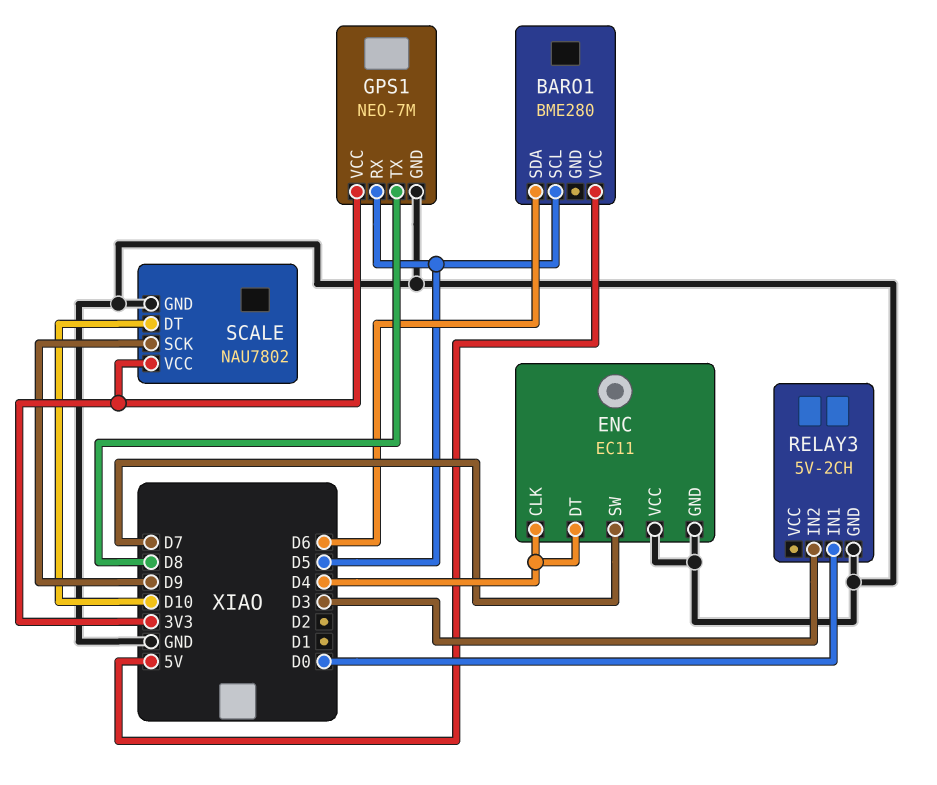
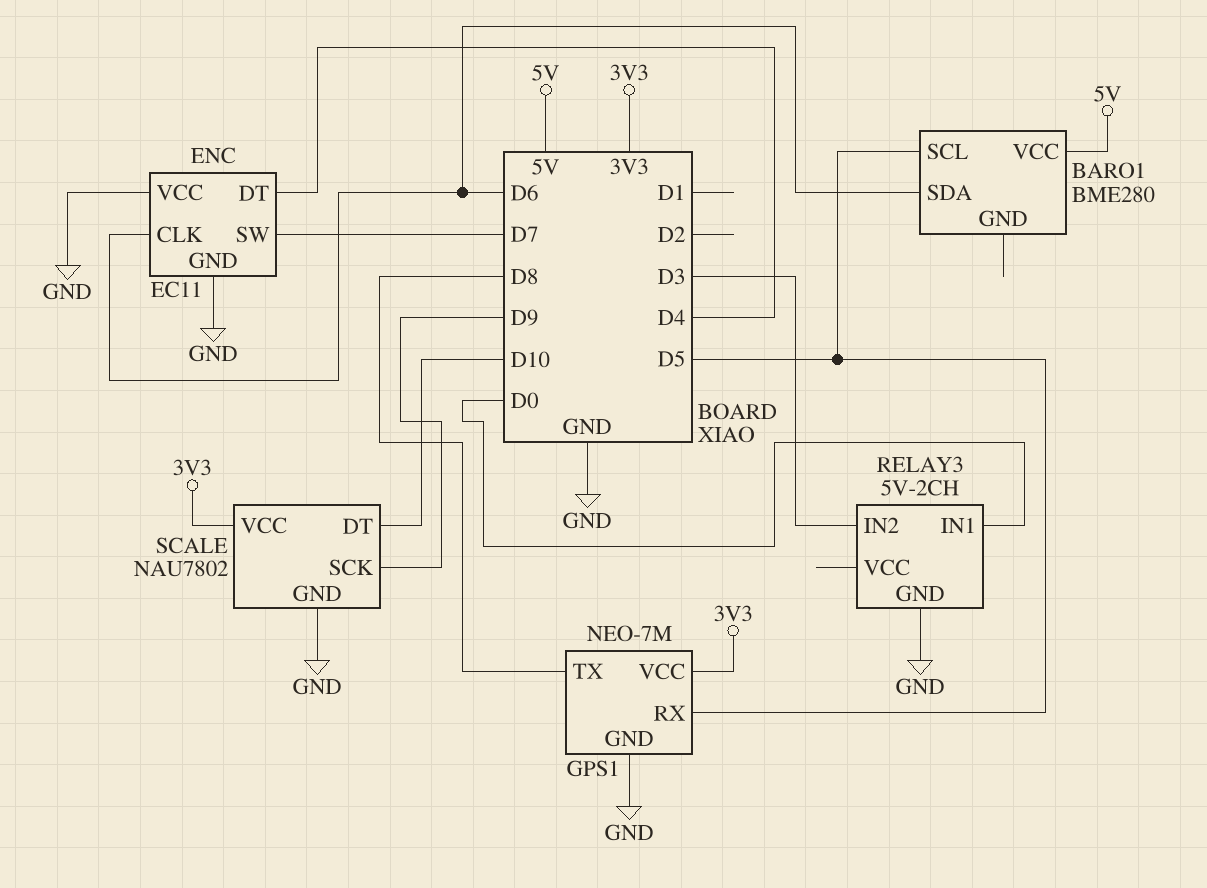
ENC pin CLK: D4 -> D6

